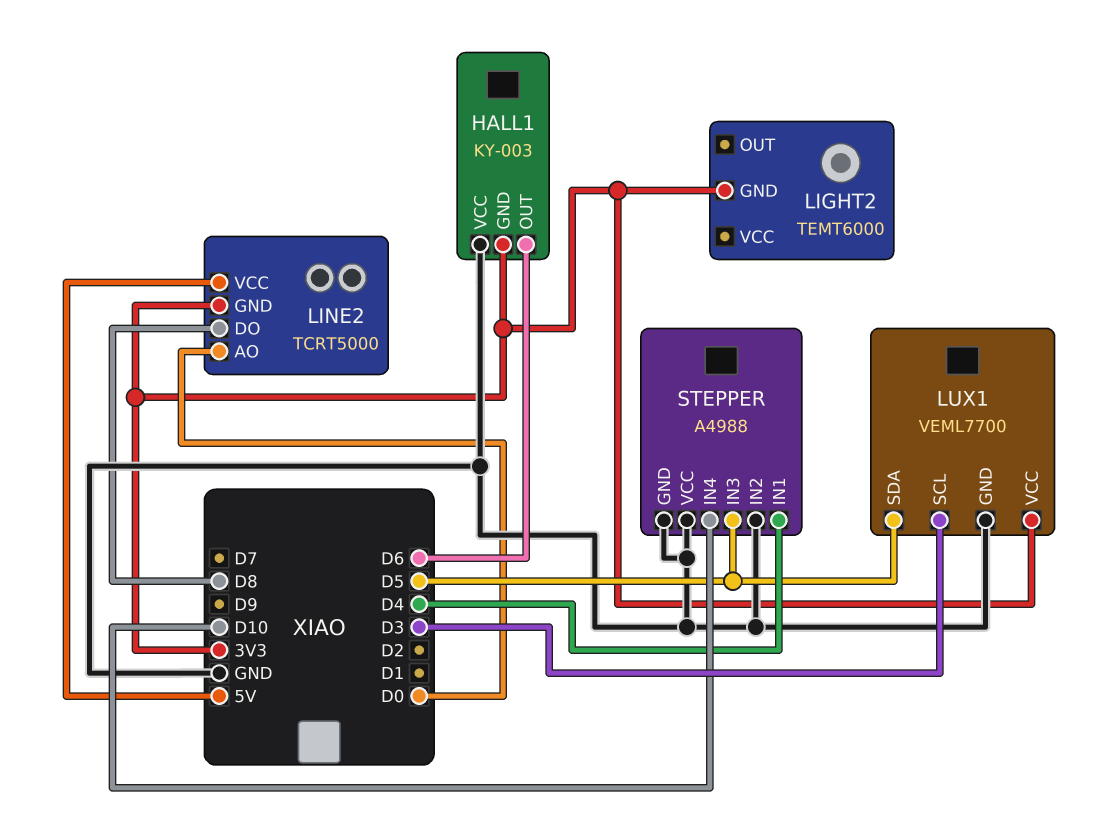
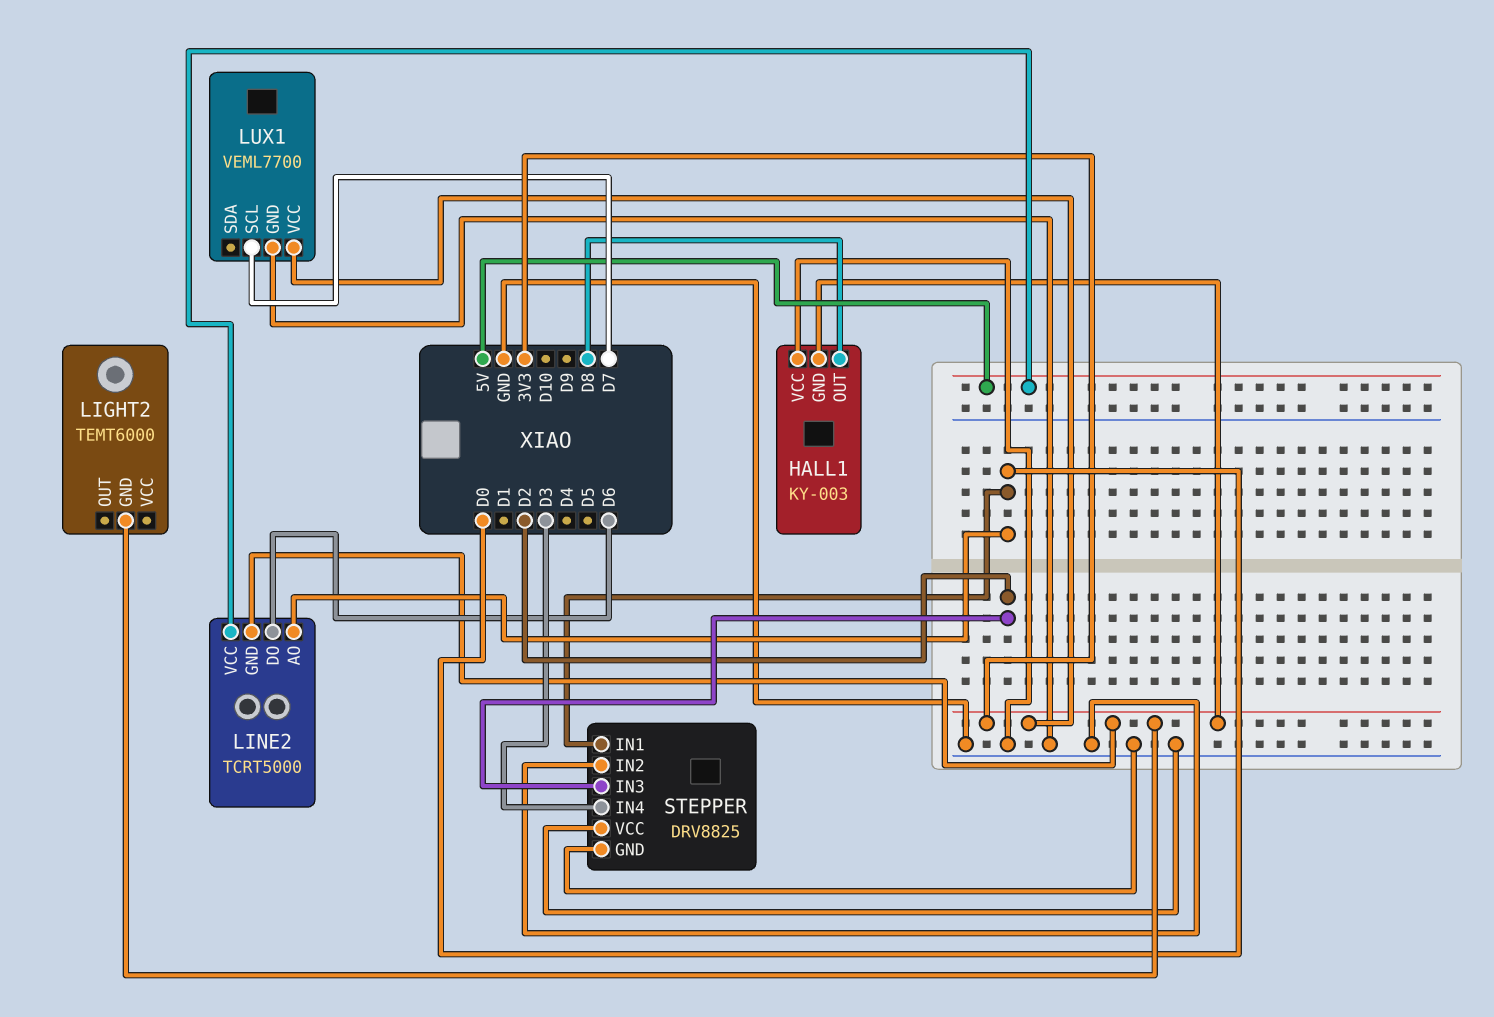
HALL1 pin OUT: D6 -> D8
LINE2 pin DO: D8 -> D6
LUX1 pin SCL: D3 -> D7
LUX1 pin SDA: D5 -> none
STEPPER: A4988 -> DRV8825
STEPPER pin IN1: D4 -> D0
STEPPER pin IN3: D5 -> D2
STEPPER pin IN4: D10 -> D3

